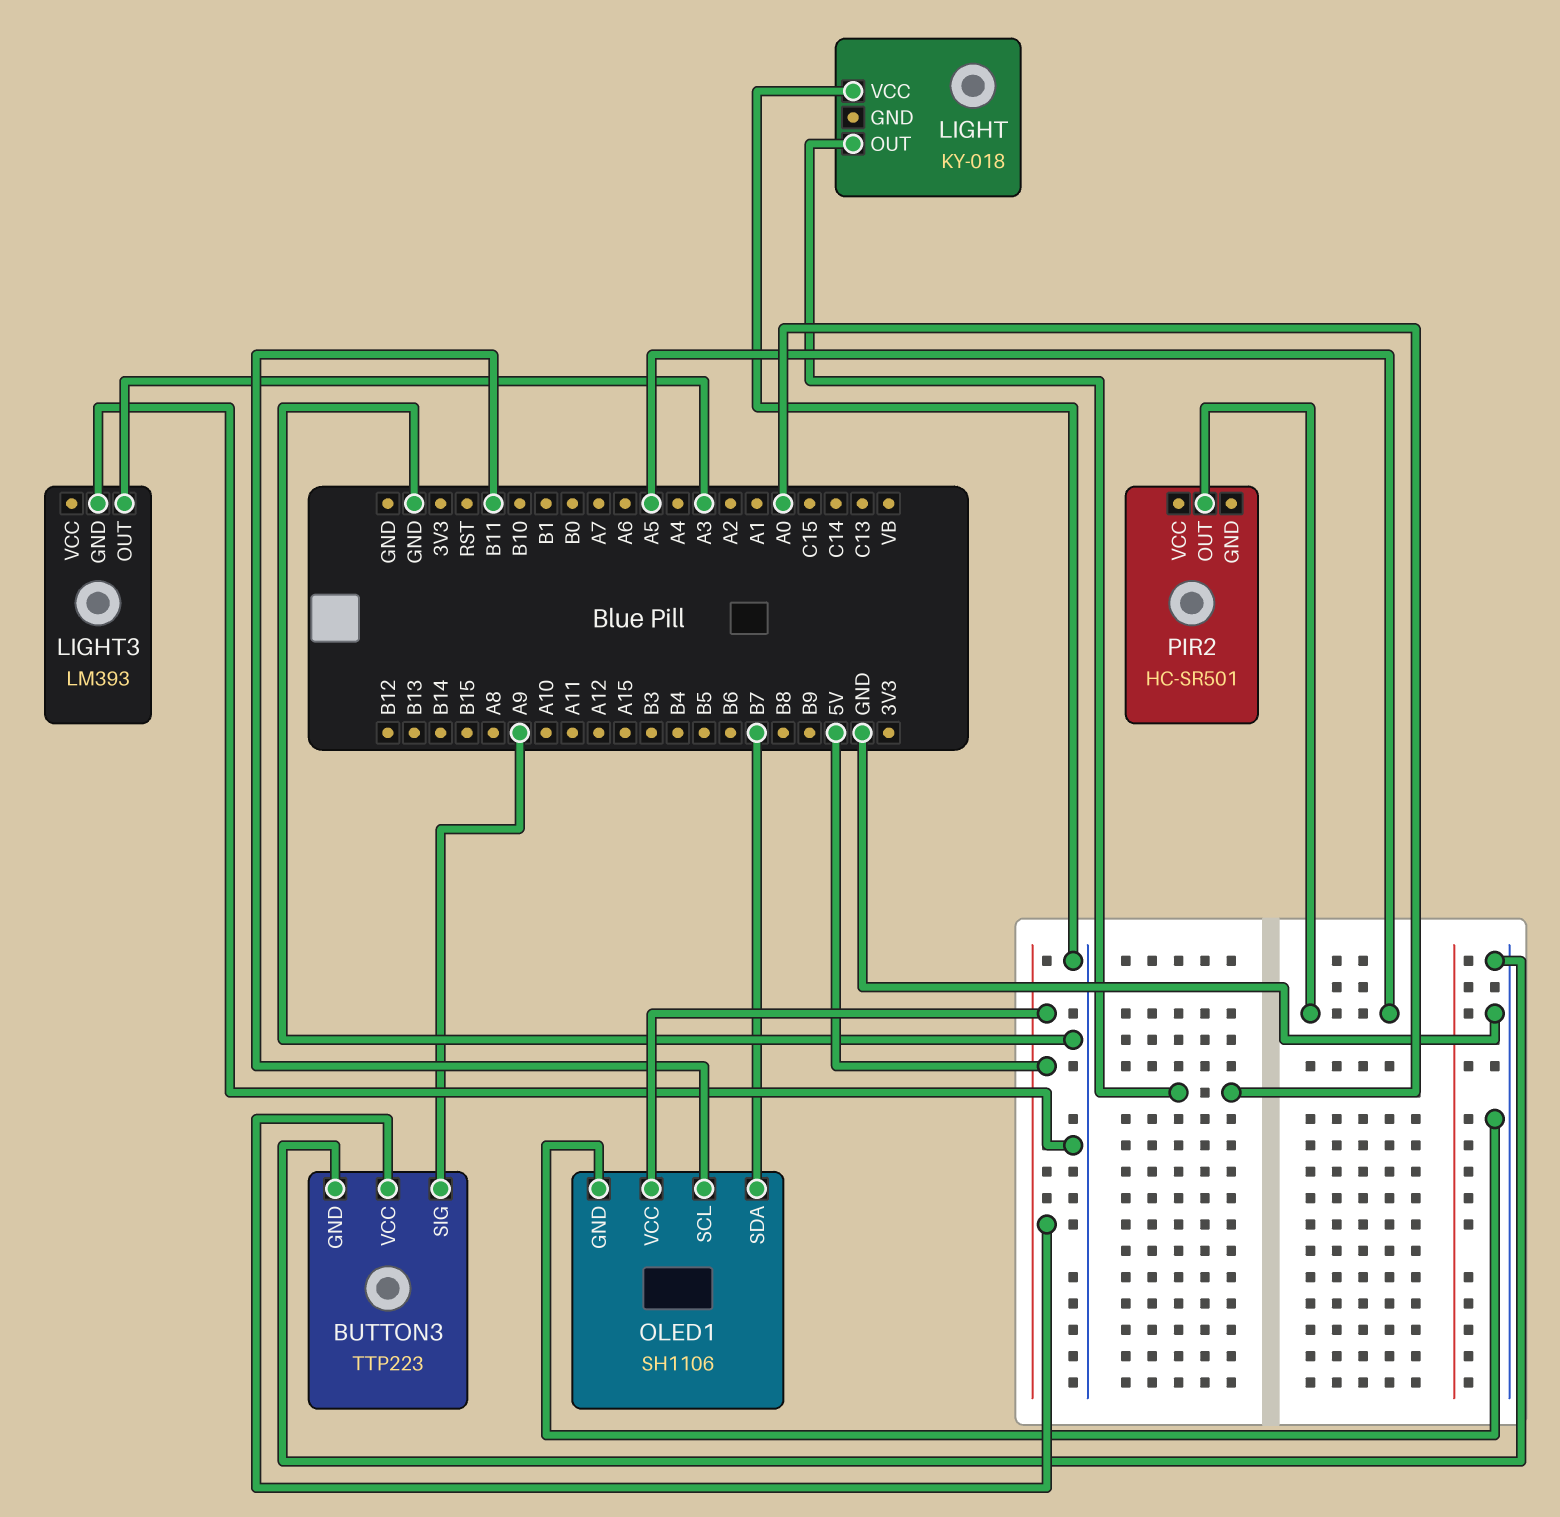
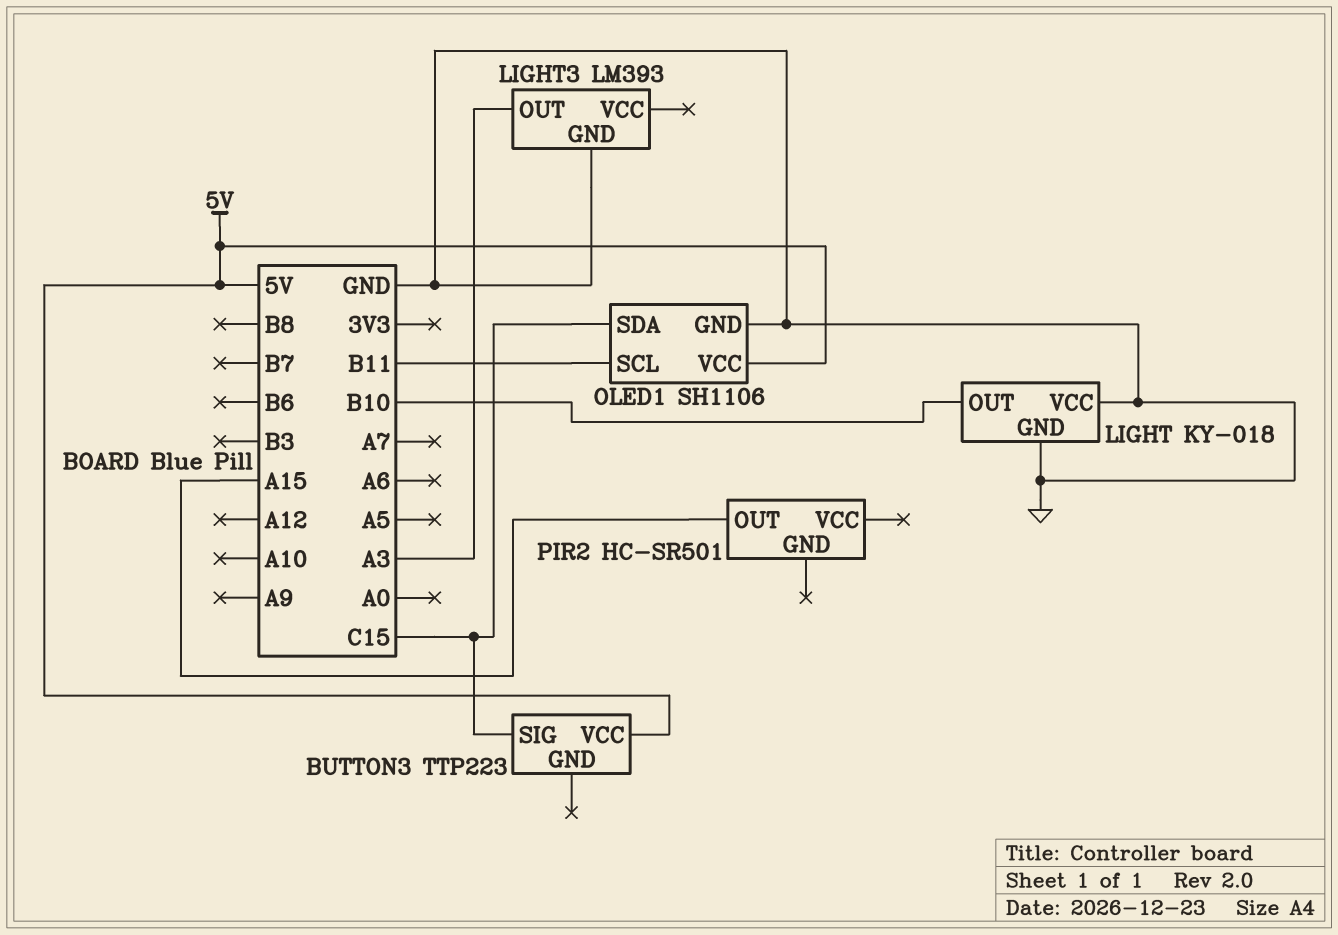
BUTTON3 pin GND: GND -> none
BUTTON3 pin SIG: A9 -> C15
LIGHT pin GND: none -> GND
LIGHT pin OUT: A0 -> B10
OLED1 pin SDA: B7 -> C15
PIR2 pin OUT: A5 -> A15

